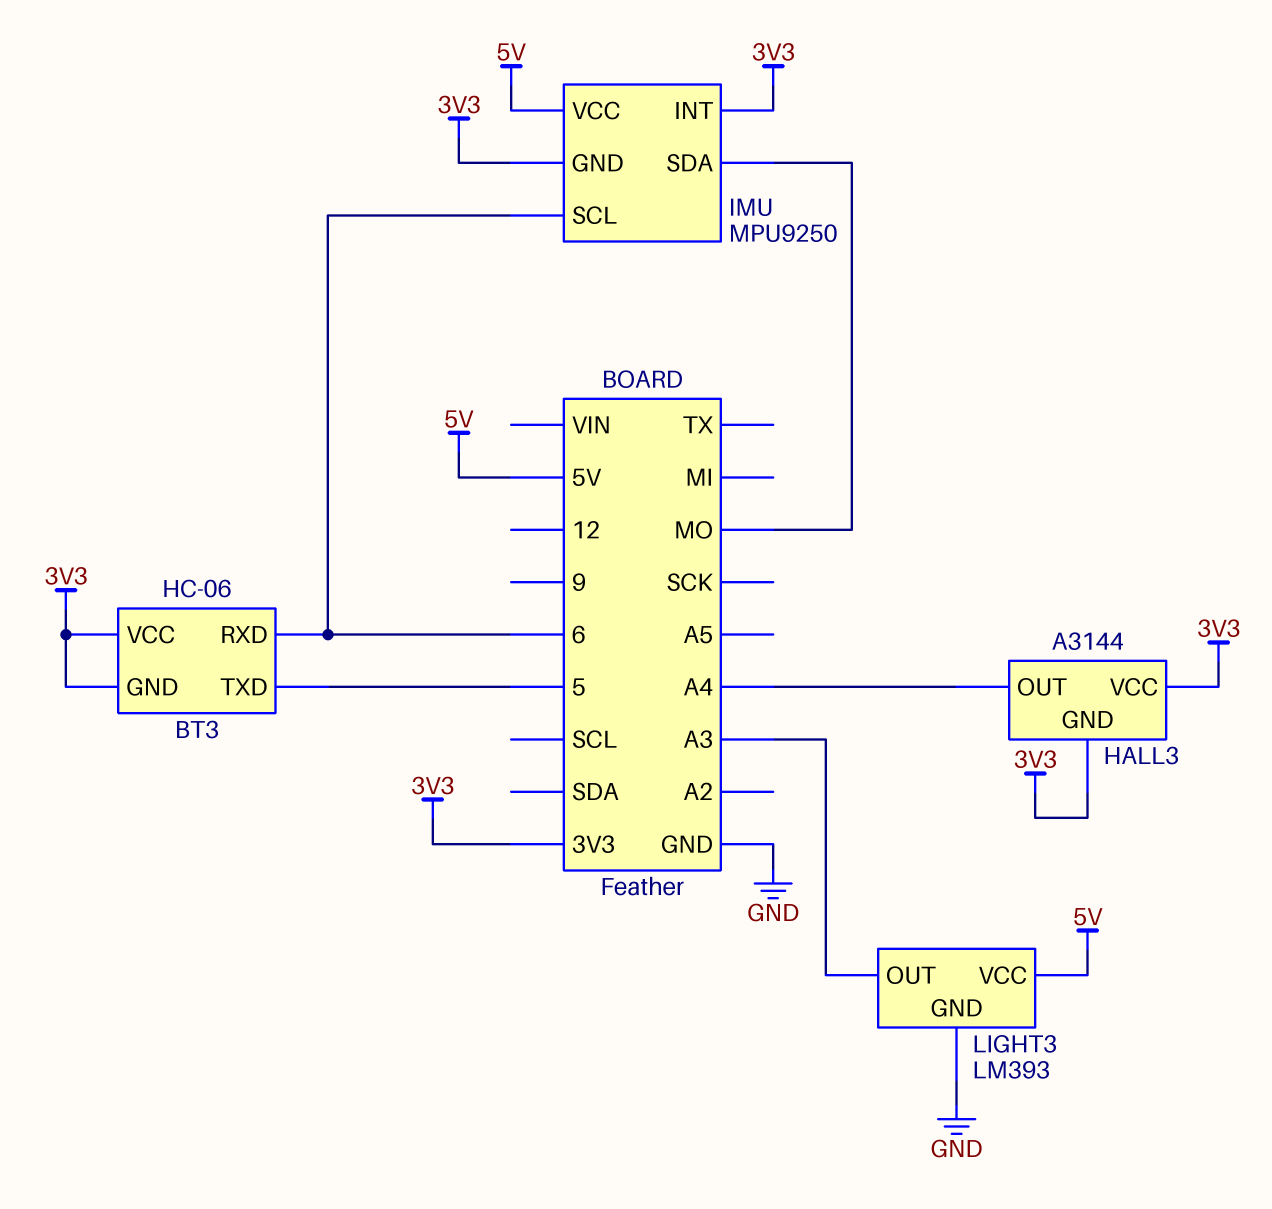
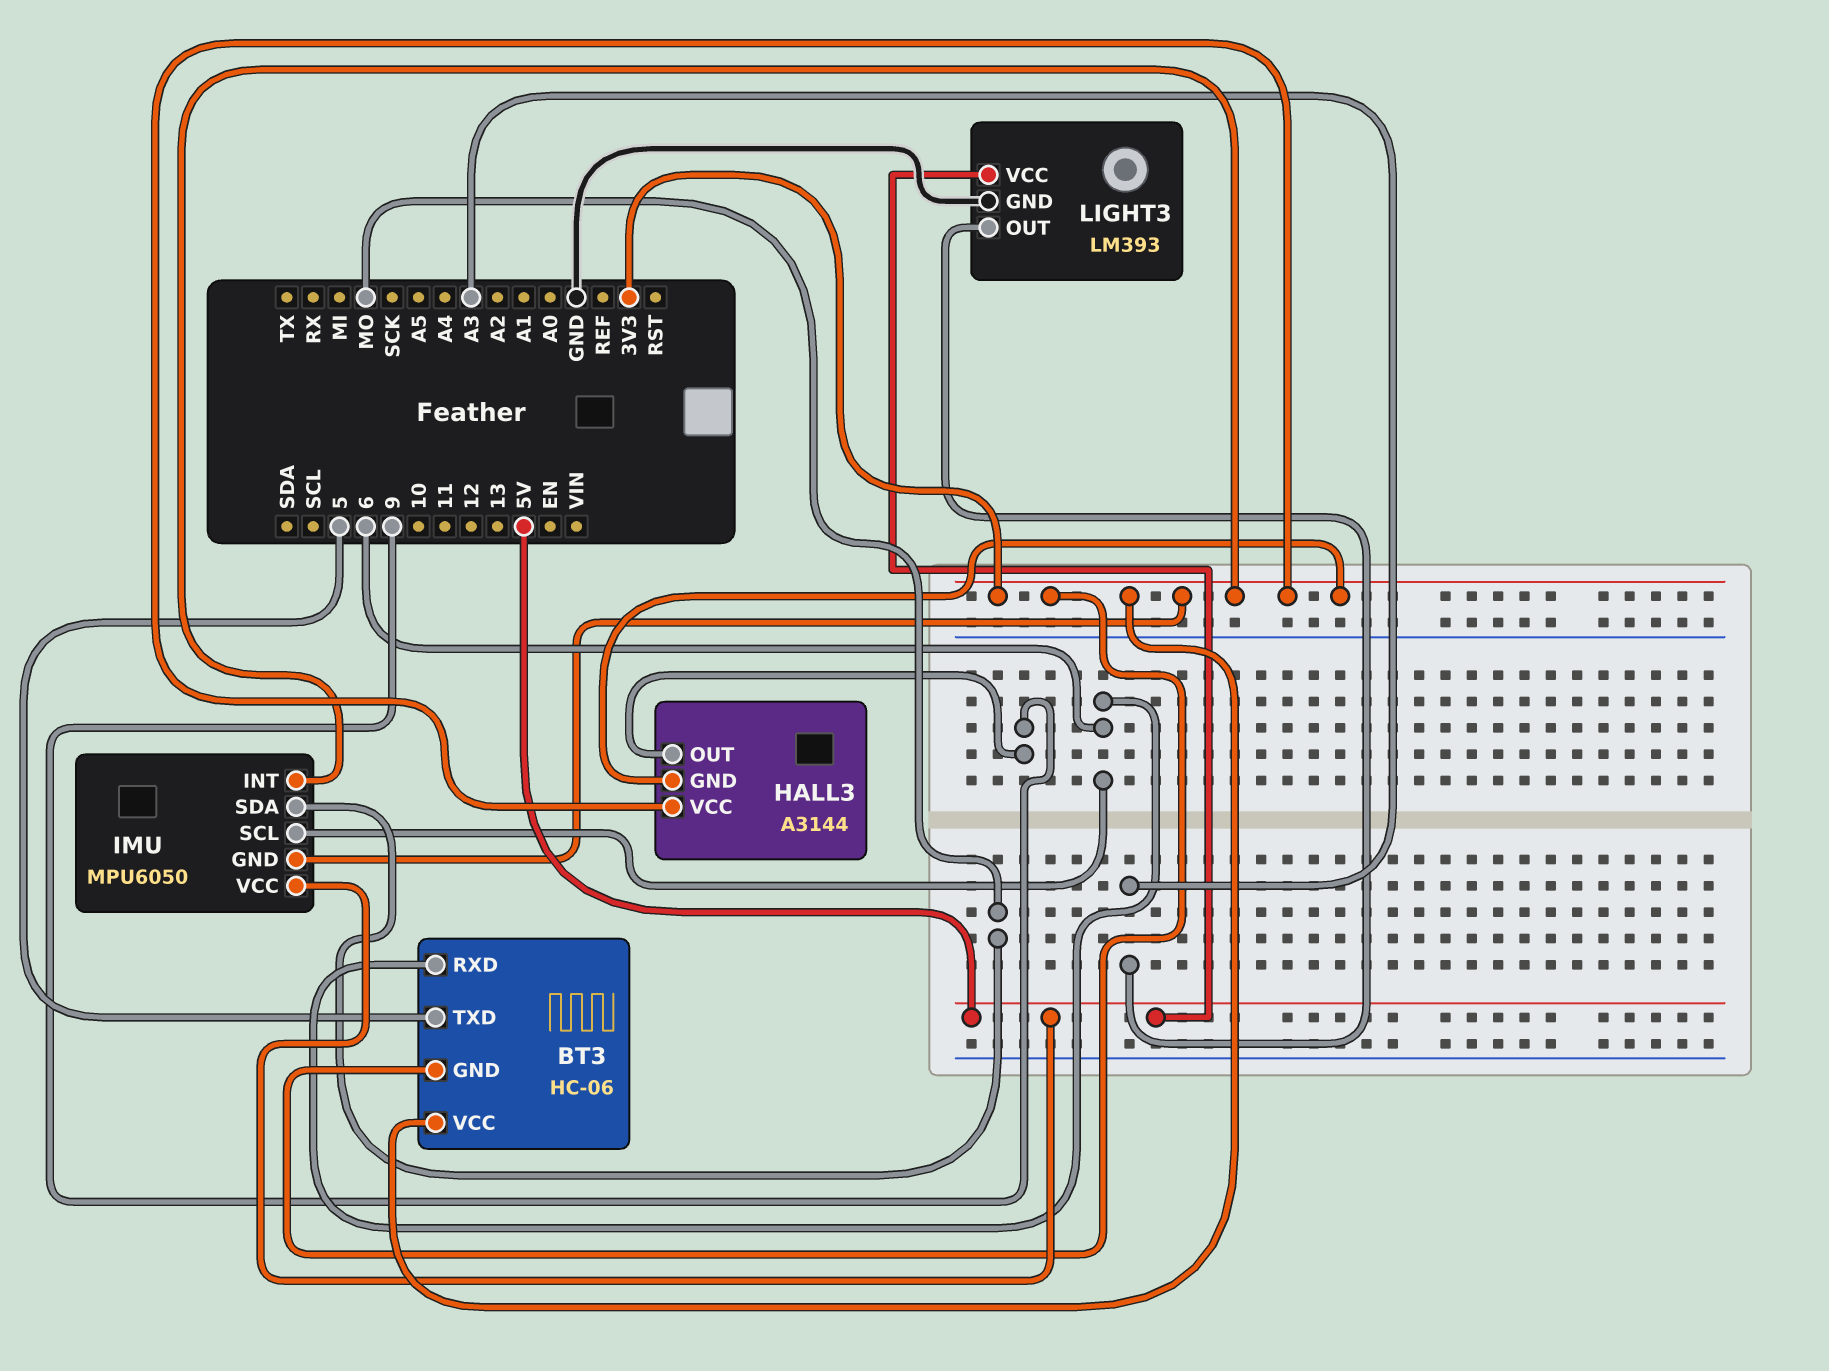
HALL3 pin OUT: A4 -> 9
IMU: MPU9250 -> MPU6050

